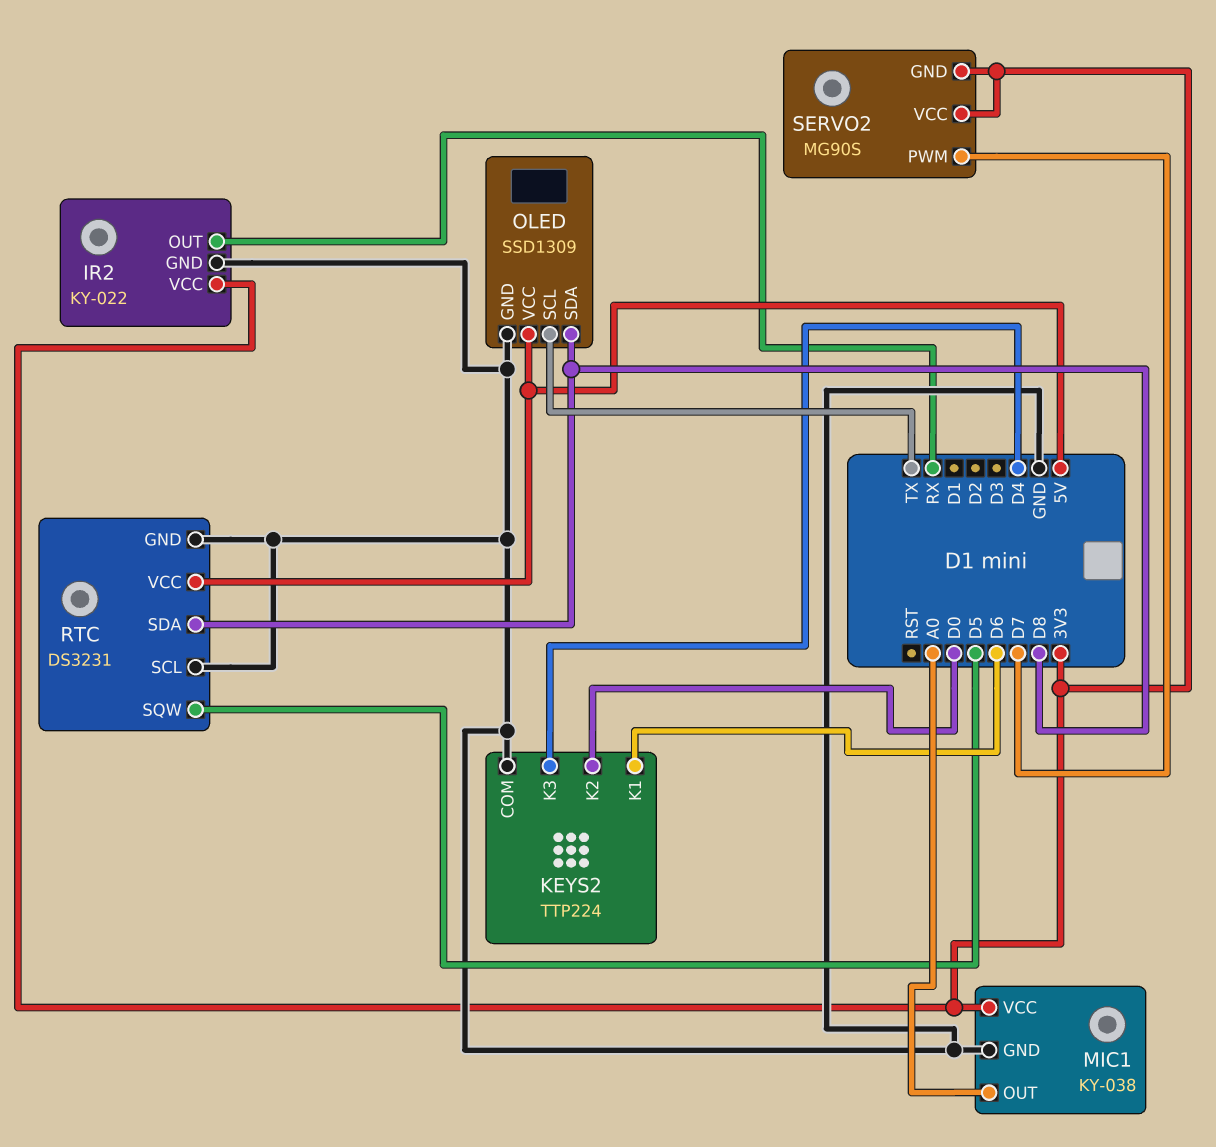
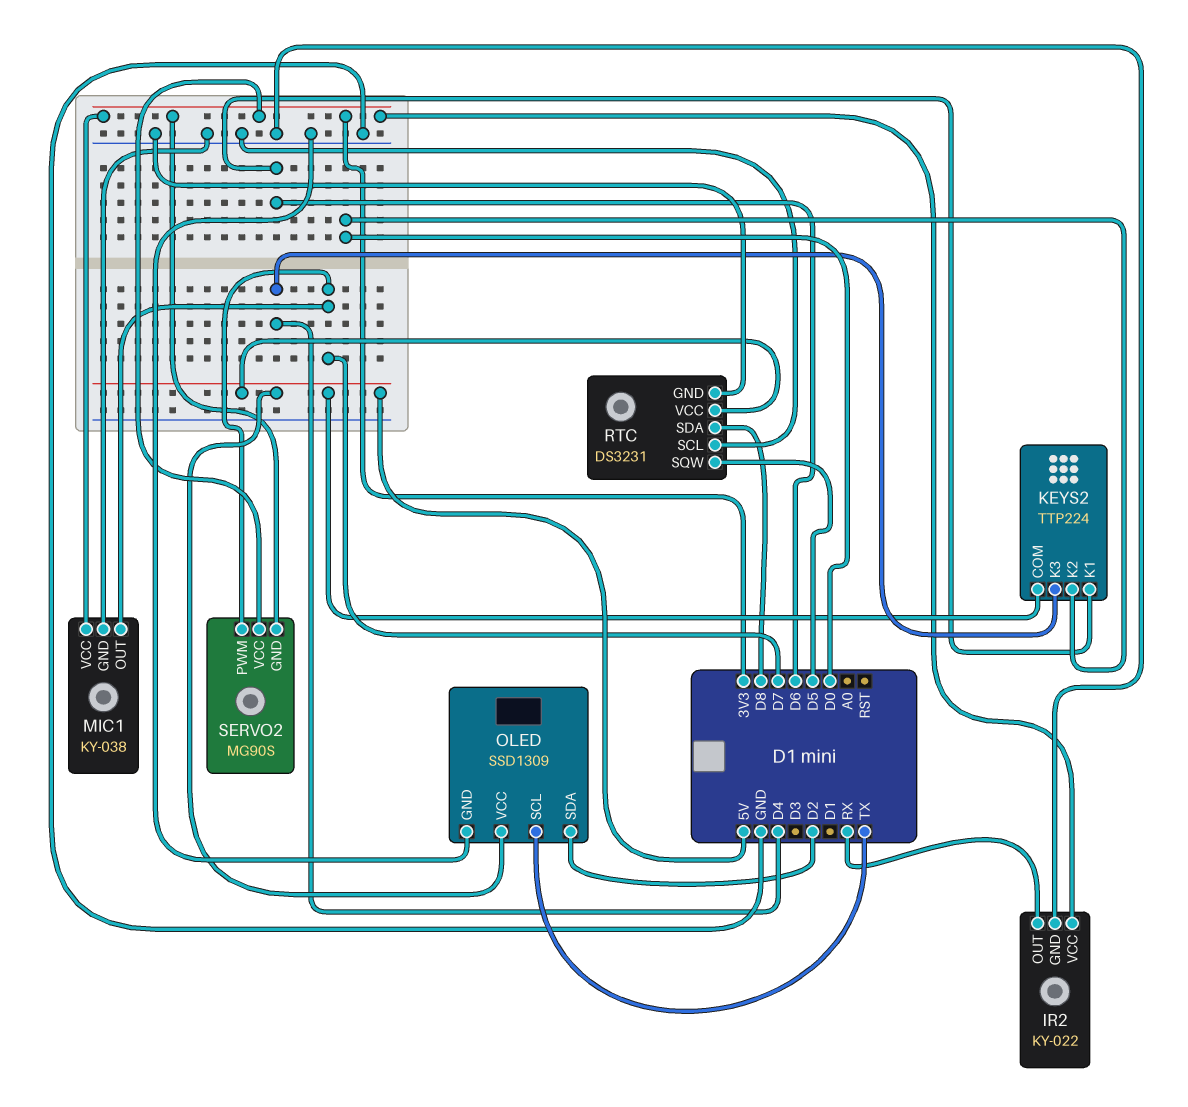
KEYS2 pin COM: GND -> 5V
MIC1 pin OUT: A0 -> D7
OLED pin SDA: D8 -> D2

